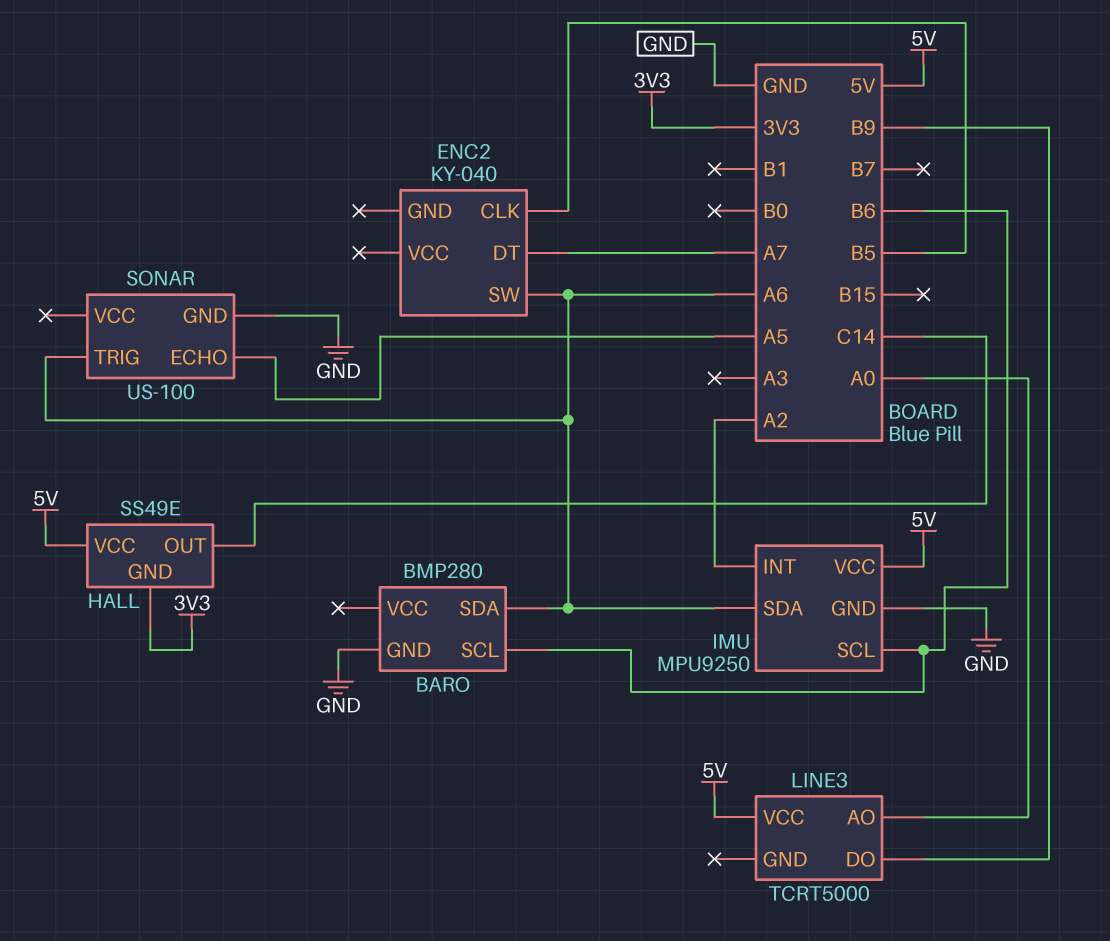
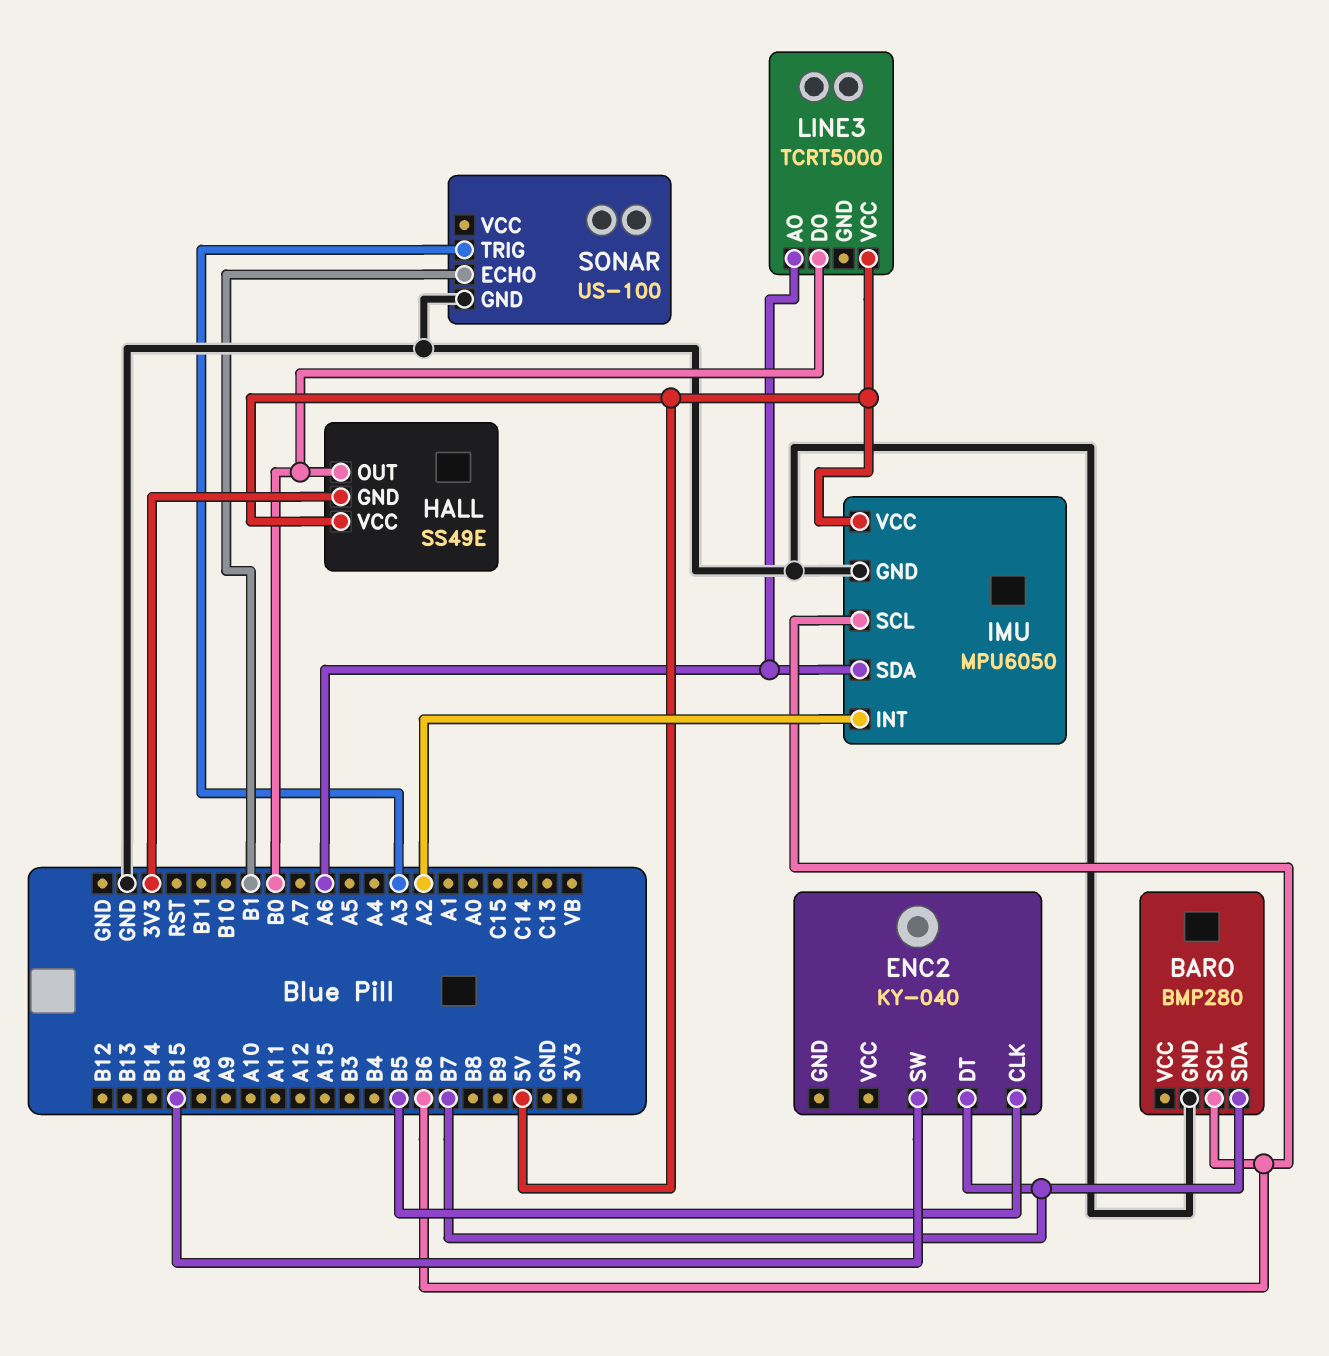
BARO pin SDA: A6 -> B7
ENC2 pin DT: A7 -> B7
ENC2 pin SW: A6 -> B15
HALL pin OUT: C14 -> B0
IMU: MPU9250 -> MPU6050
LINE3 pin AO: A0 -> A6
LINE3 pin DO: B9 -> B0
SONAR pin ECHO: A5 -> B1
SONAR pin TRIG: A6 -> A3

